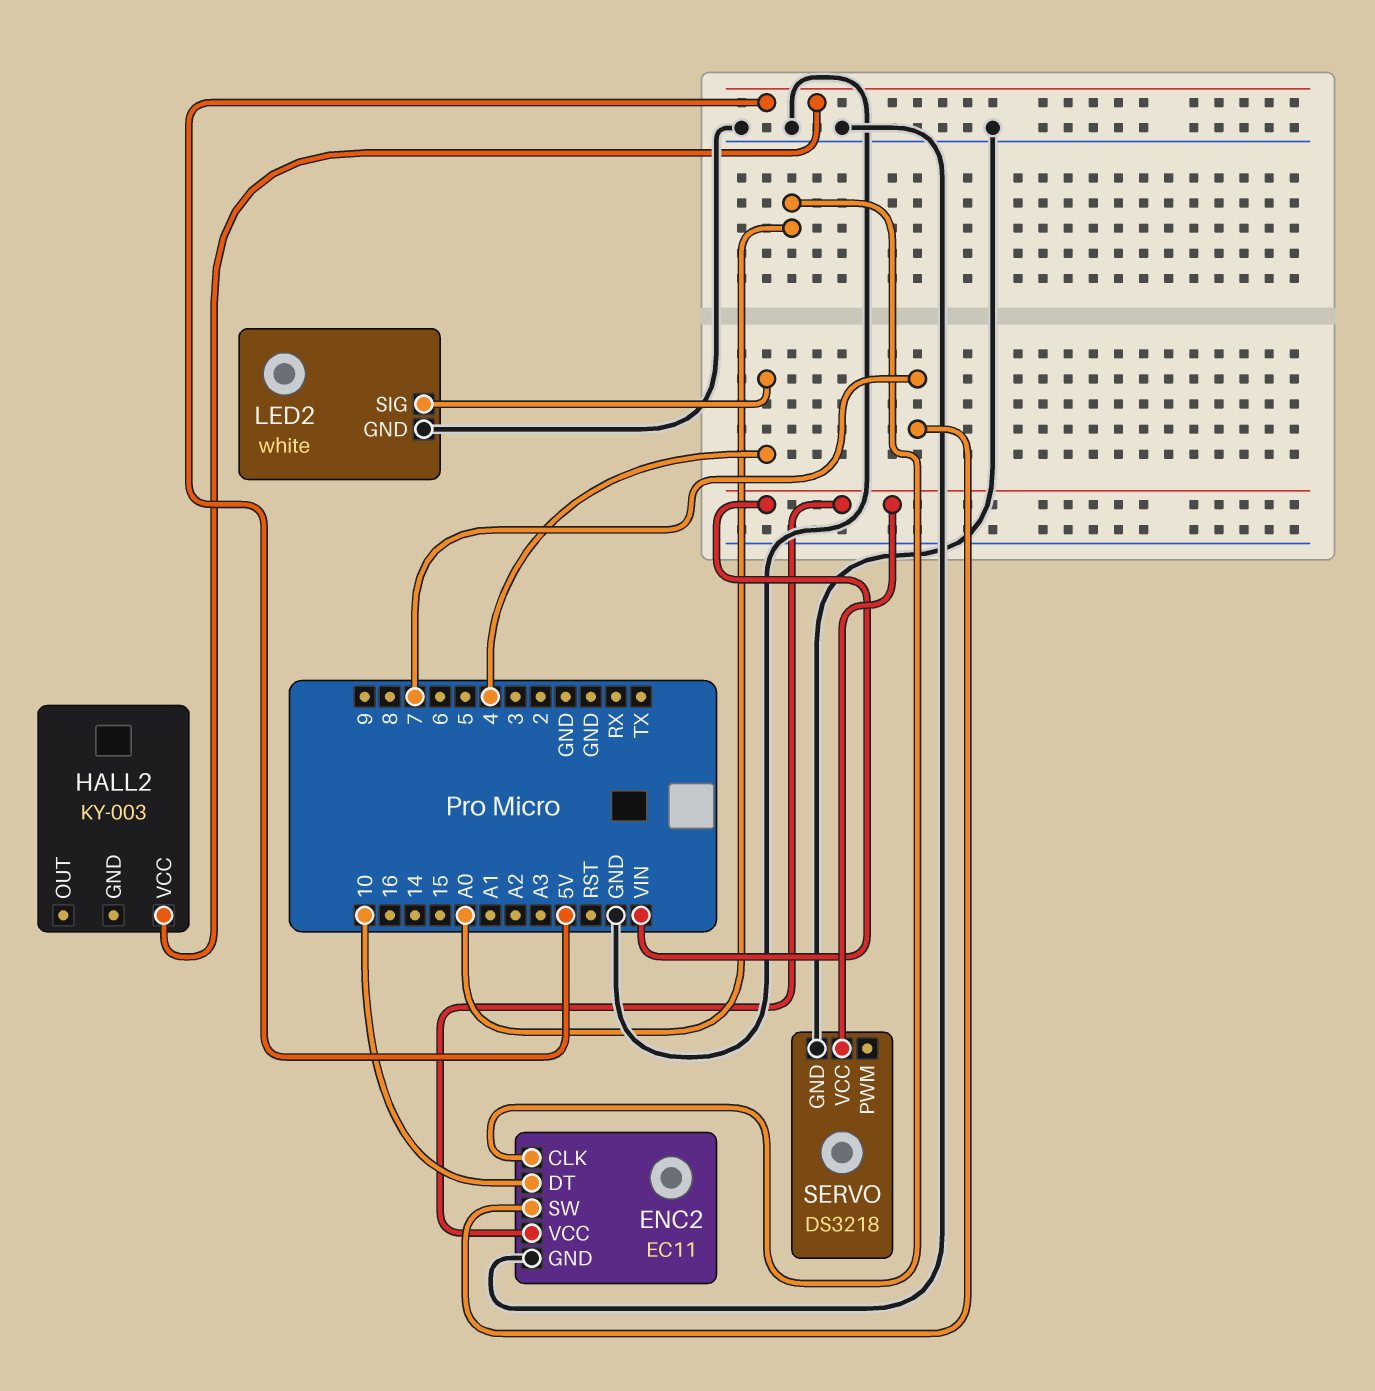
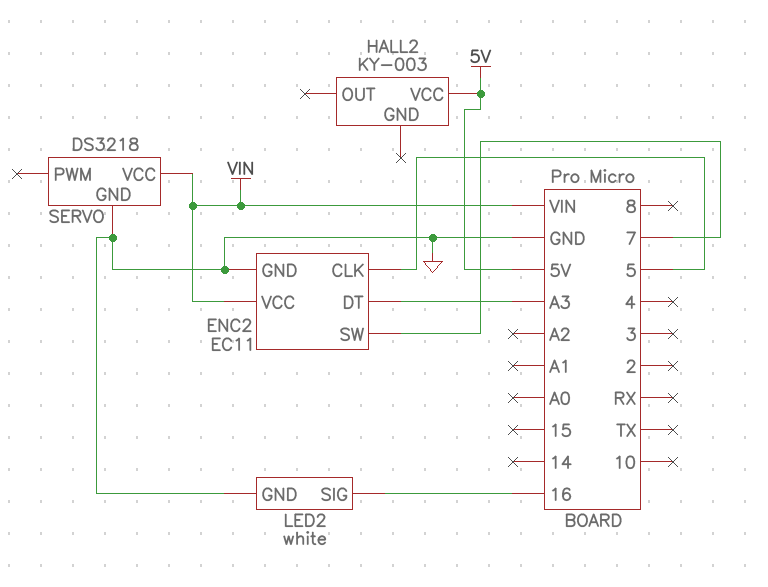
ENC2 pin CLK: A0 -> 5
ENC2 pin DT: 10 -> A3
LED2 pin SIG: 4 -> 16

